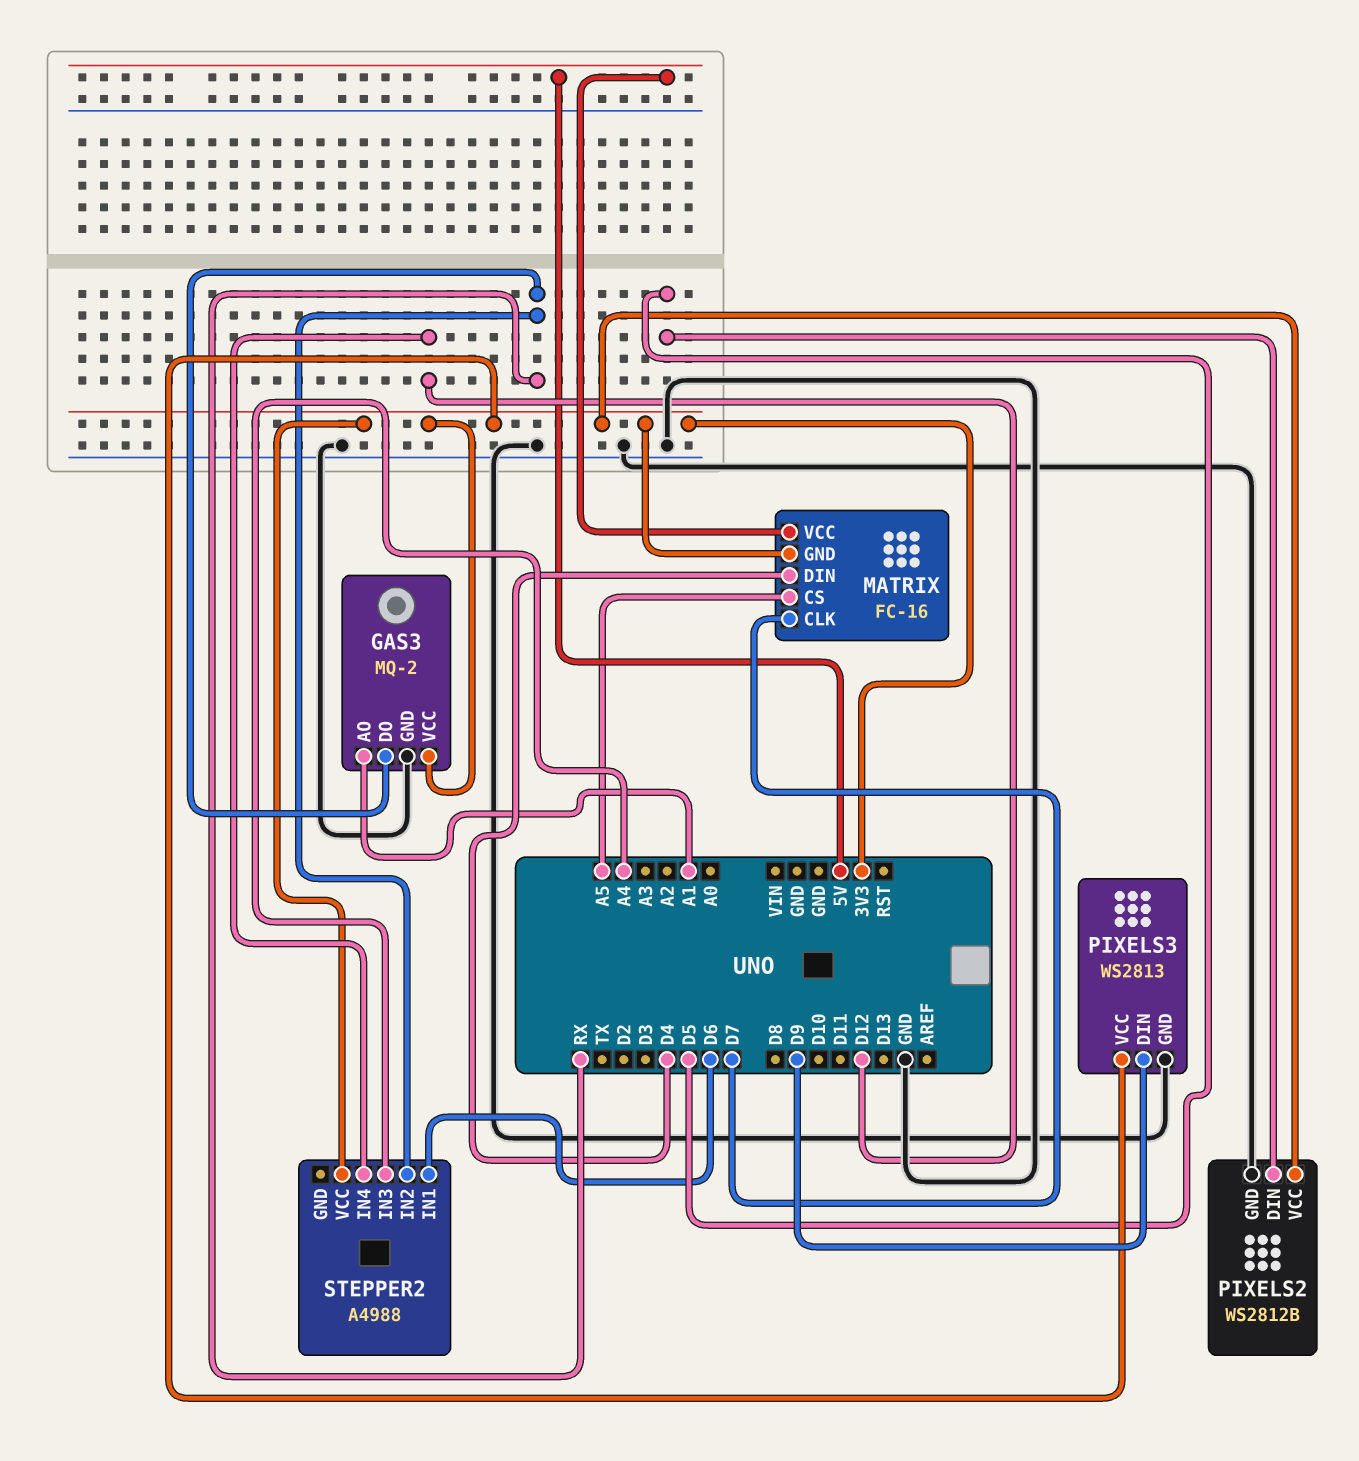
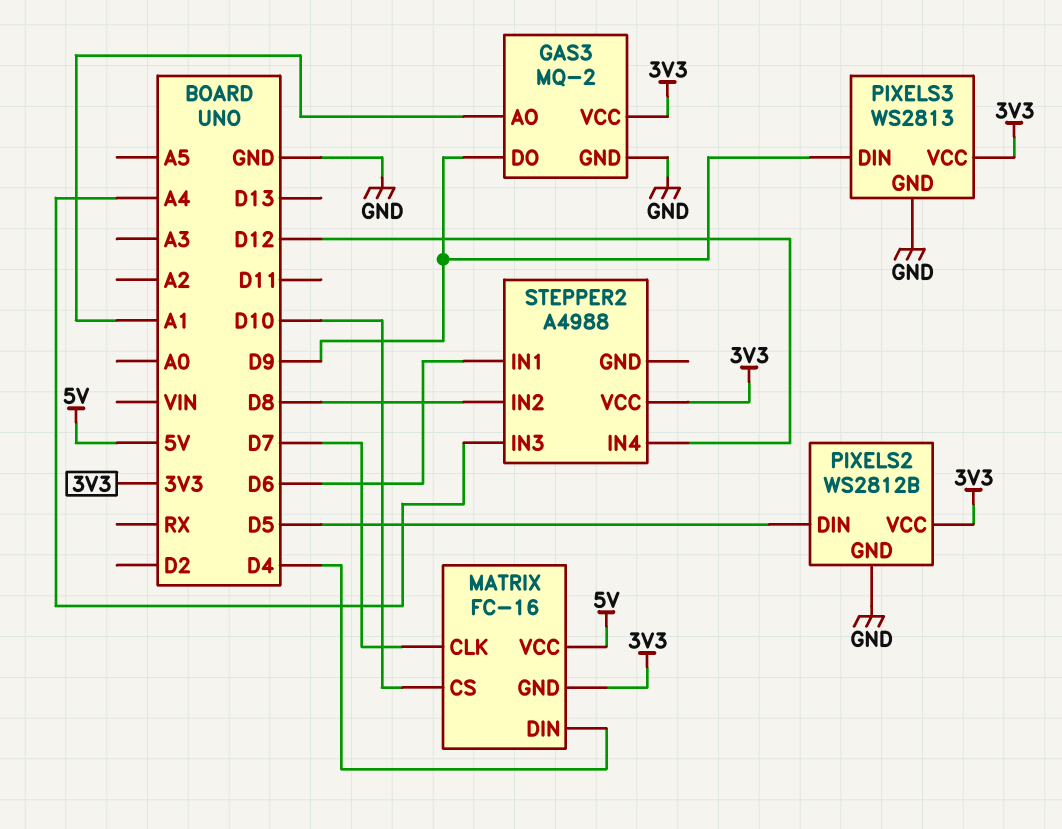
GAS3 pin DO: RX -> D9
MATRIX pin CS: A5 -> D10
STEPPER2 pin IN2: RX -> D8

